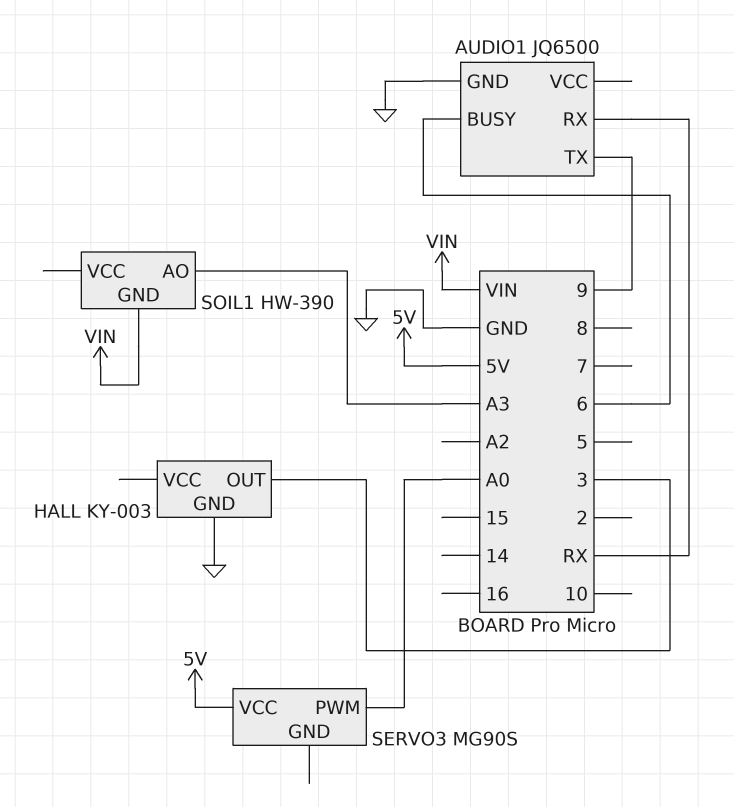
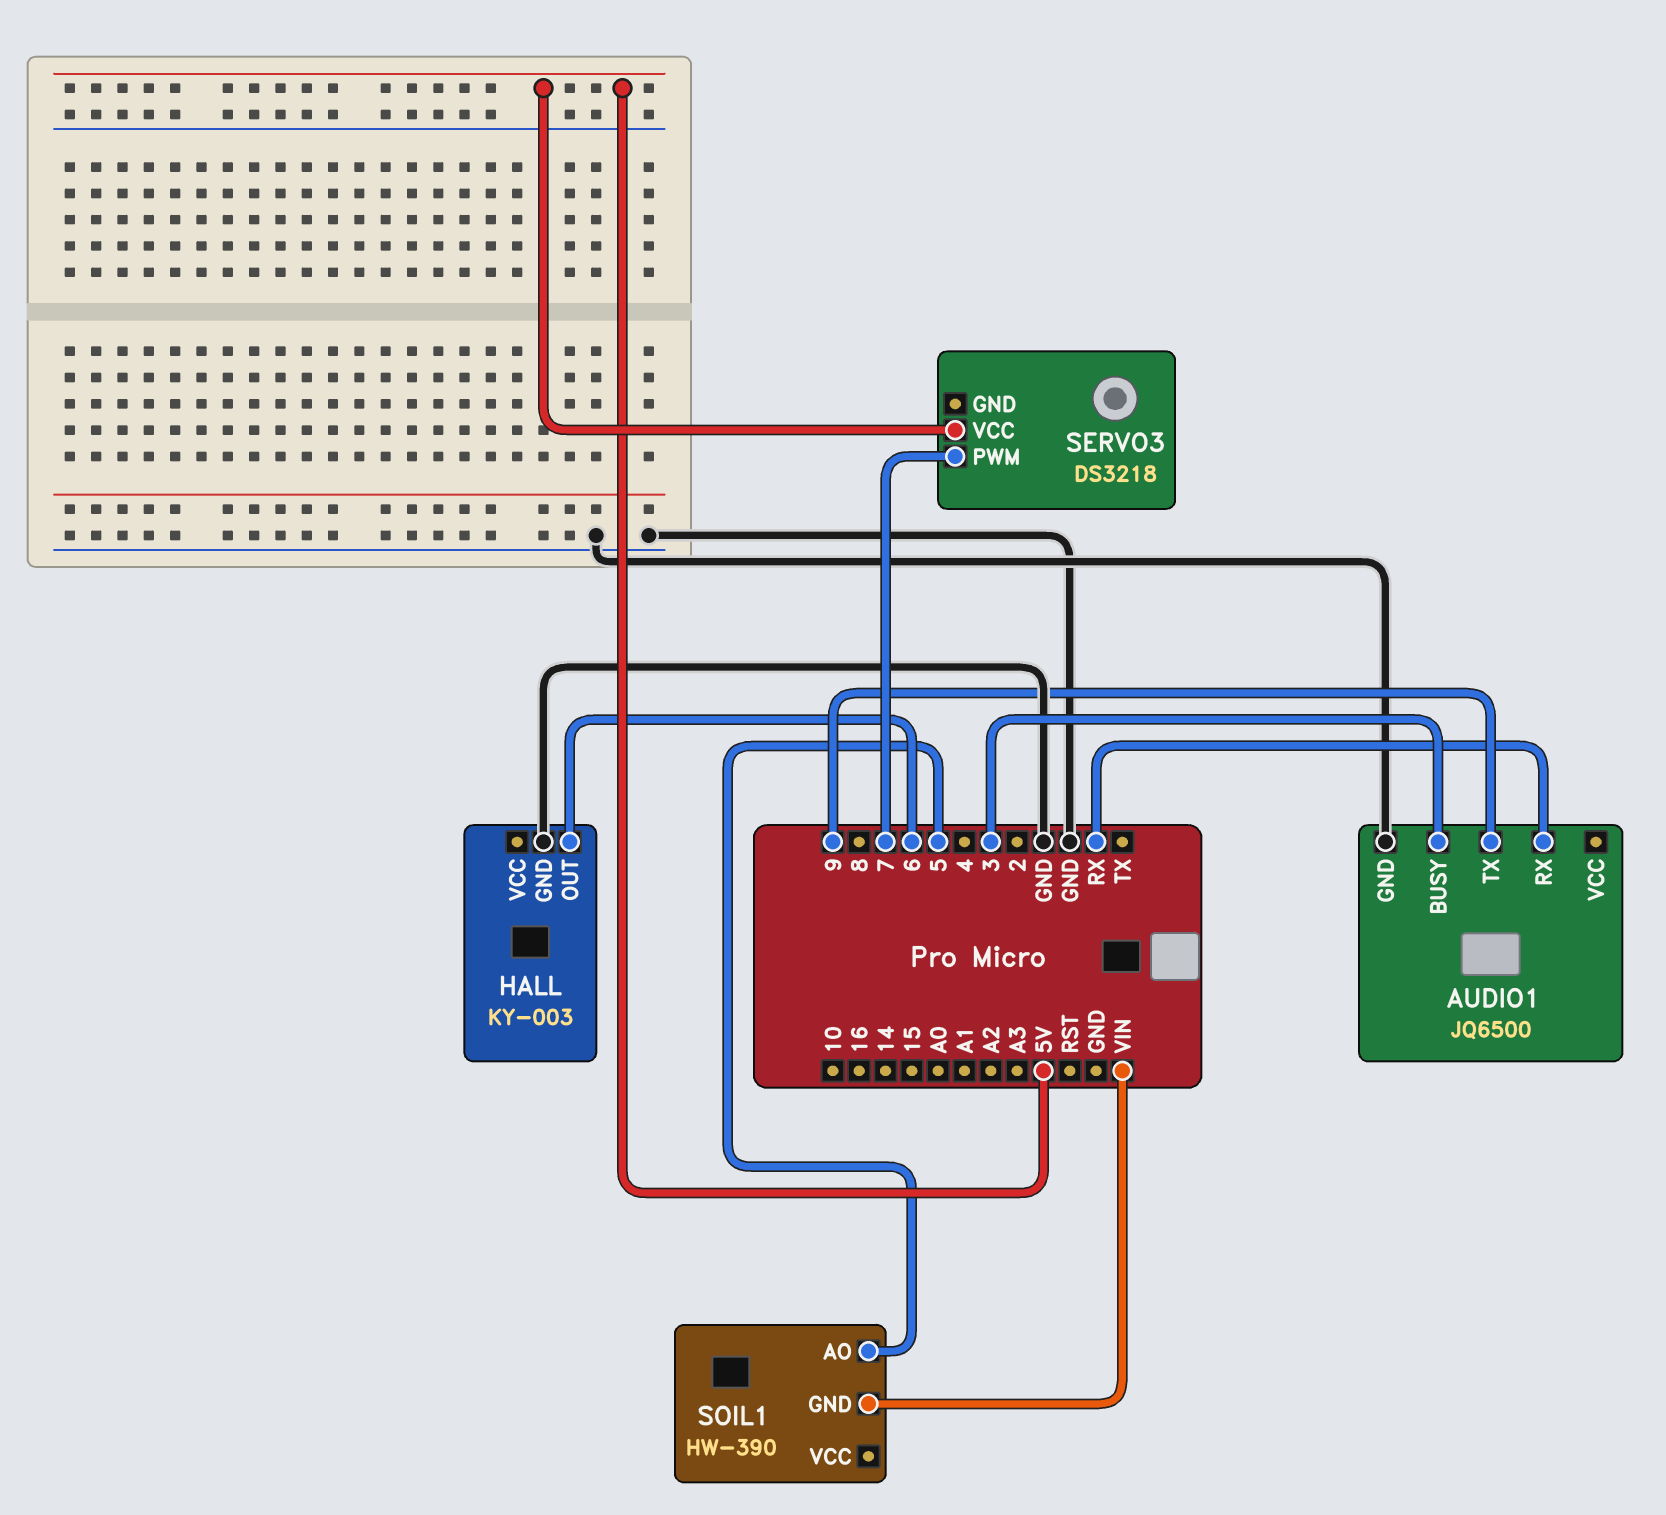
AUDIO1 pin BUSY: 6 -> 3
HALL pin OUT: 3 -> 6
SERVO3: MG90S -> DS3218
SERVO3 pin PWM: A0 -> 7
SOIL1 pin AO: A3 -> 5

